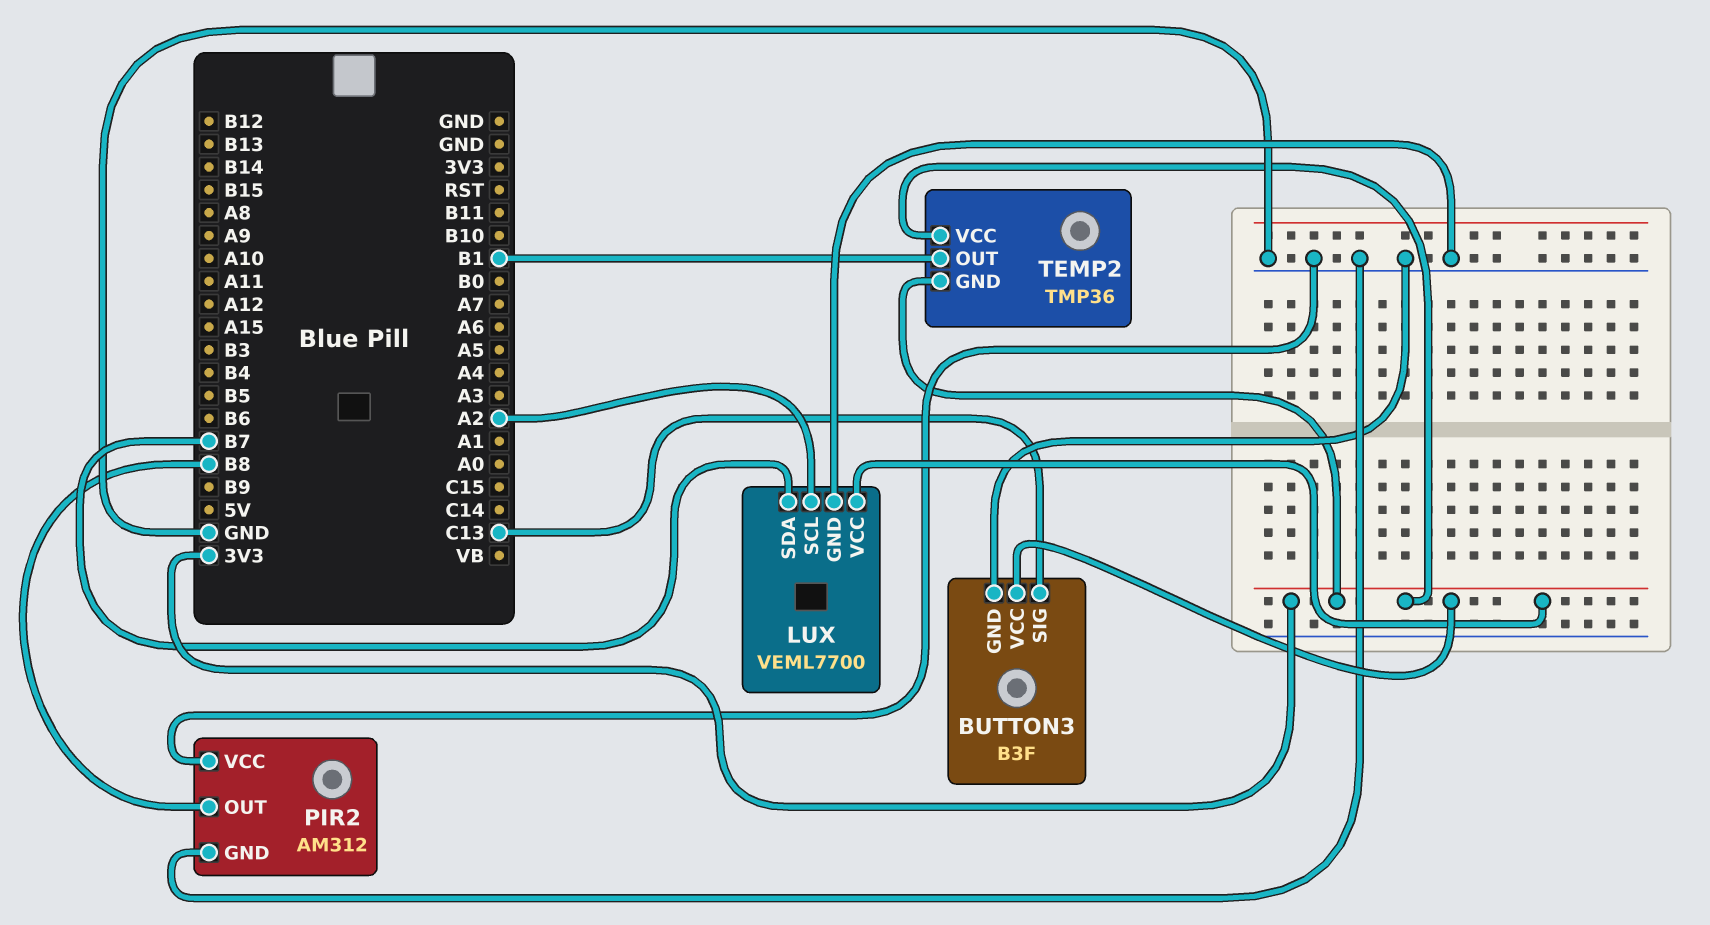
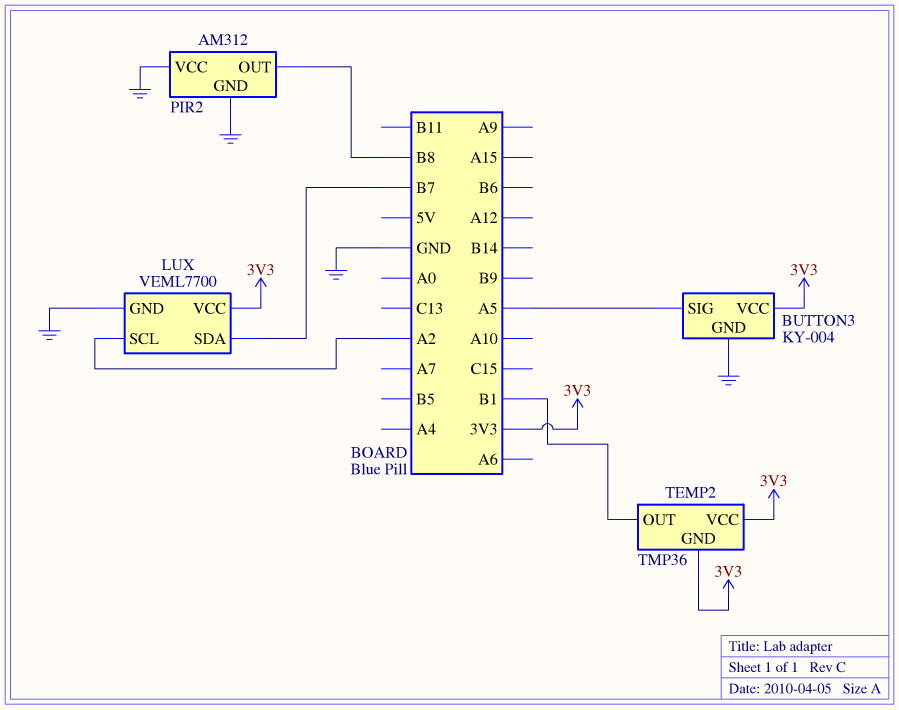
BUTTON3: B3F -> KY-004
BUTTON3 pin SIG: C13 -> A5

